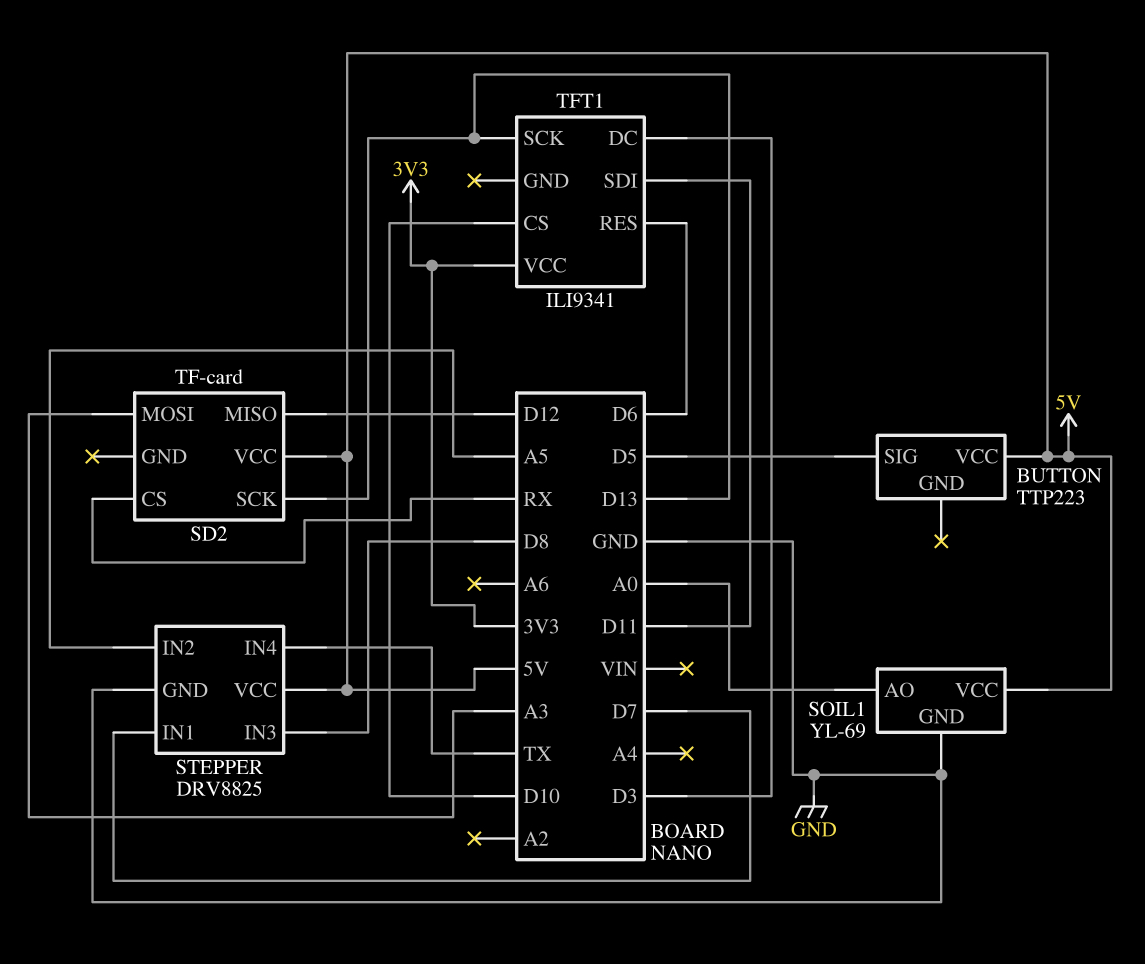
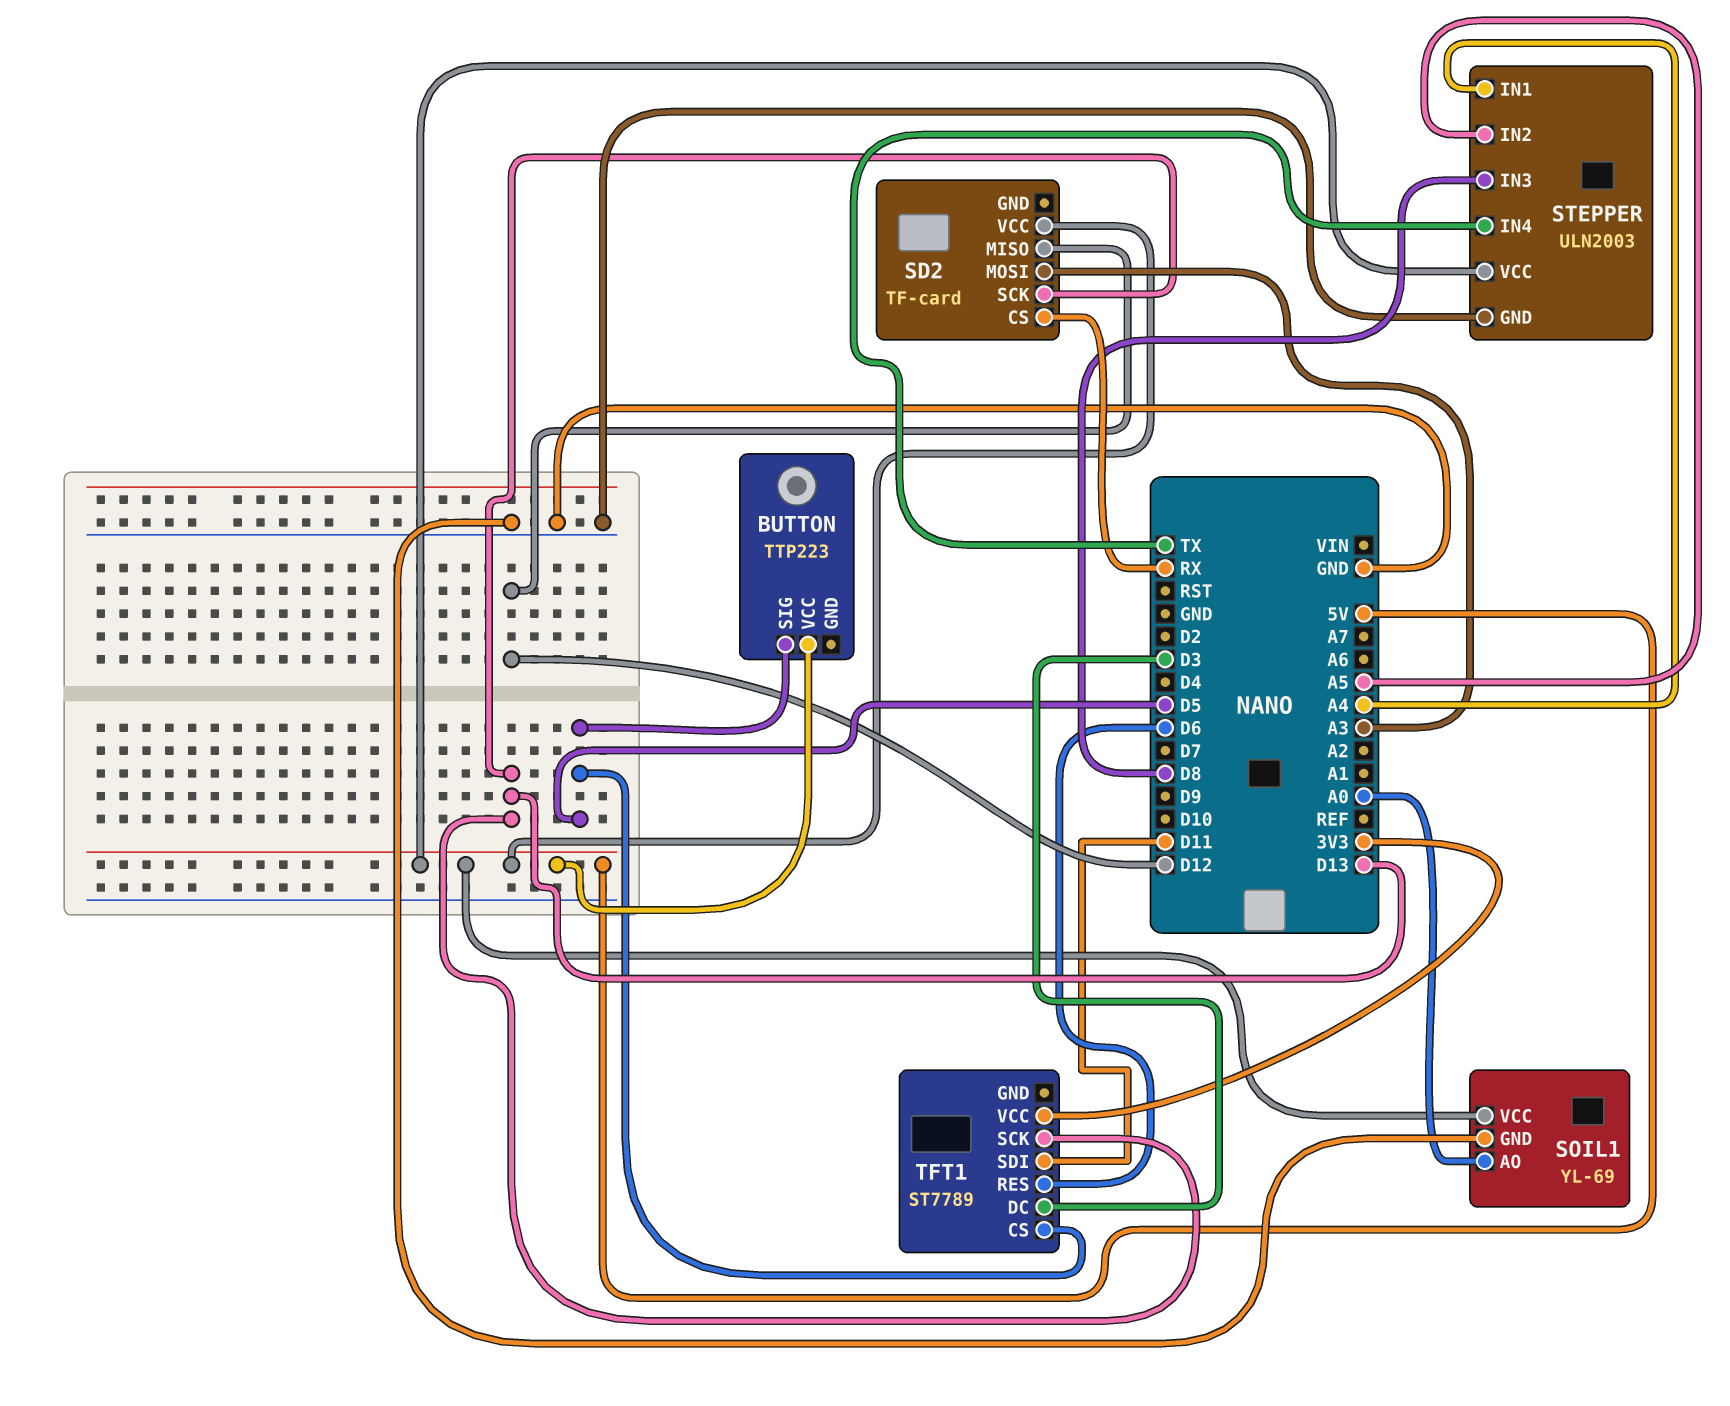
STEPPER: DRV8825 -> ULN2003
STEPPER pin IN1: D7 -> A4
TFT1: ILI9341 -> ST7789
TFT1 pin CS: D10 -> D5

